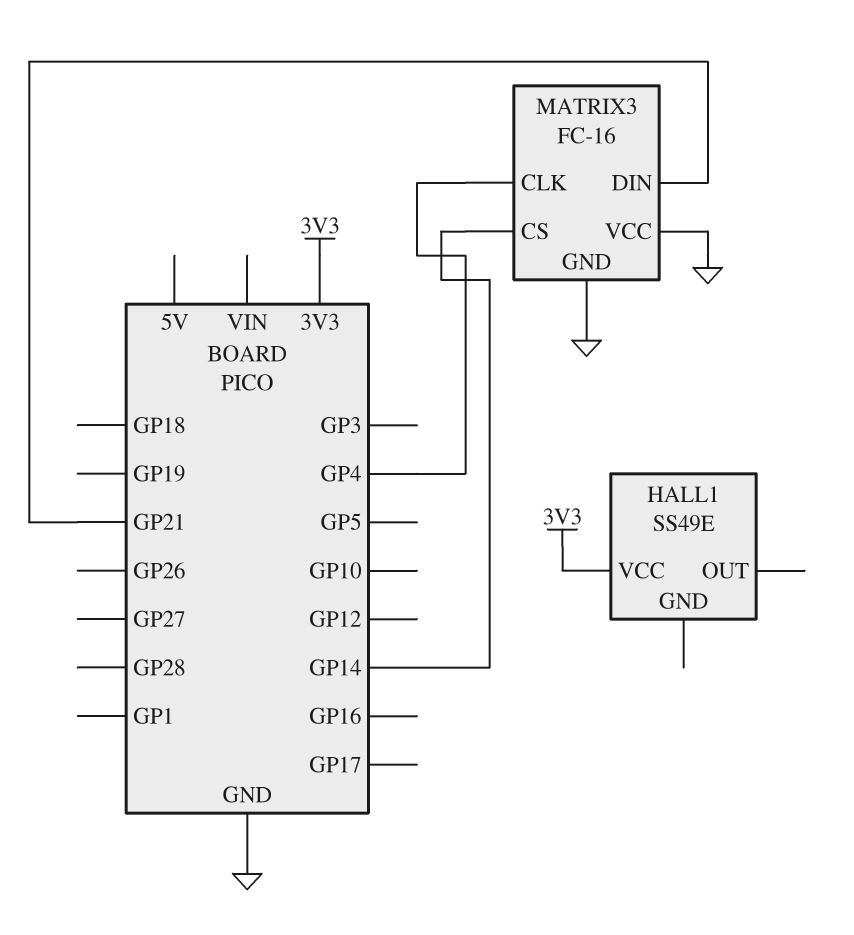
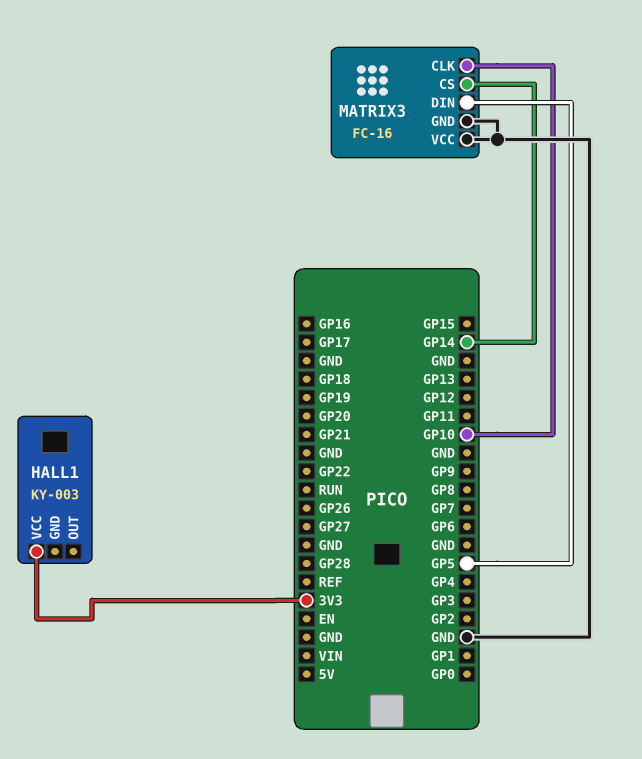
HALL1: SS49E -> KY-003
MATRIX3 pin CLK: GP4 -> GP10
MATRIX3 pin DIN: GP21 -> GP5

